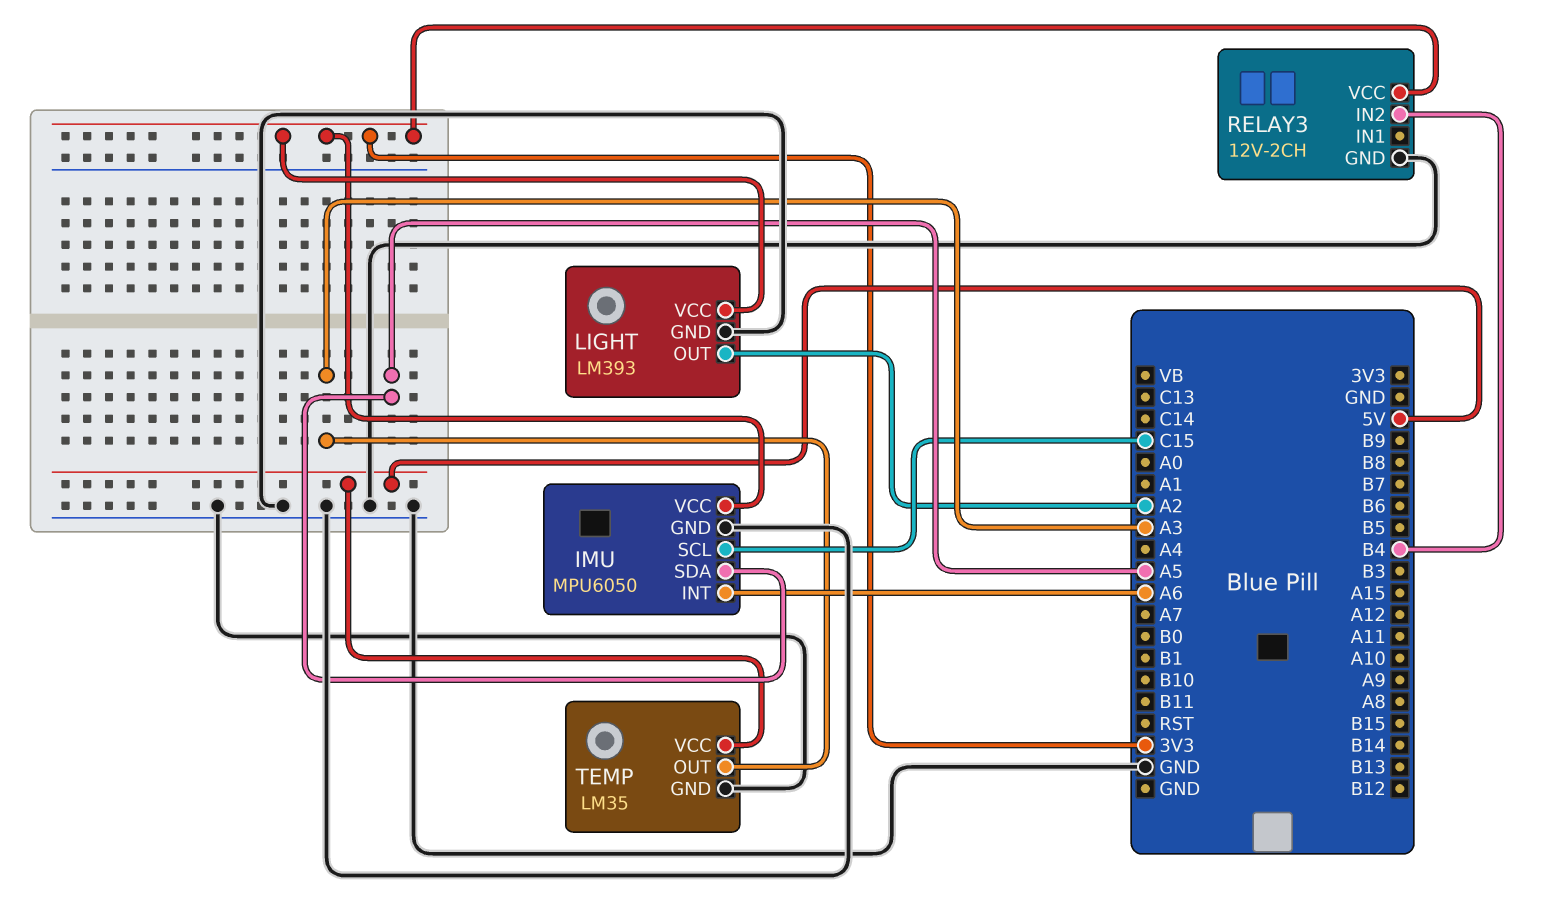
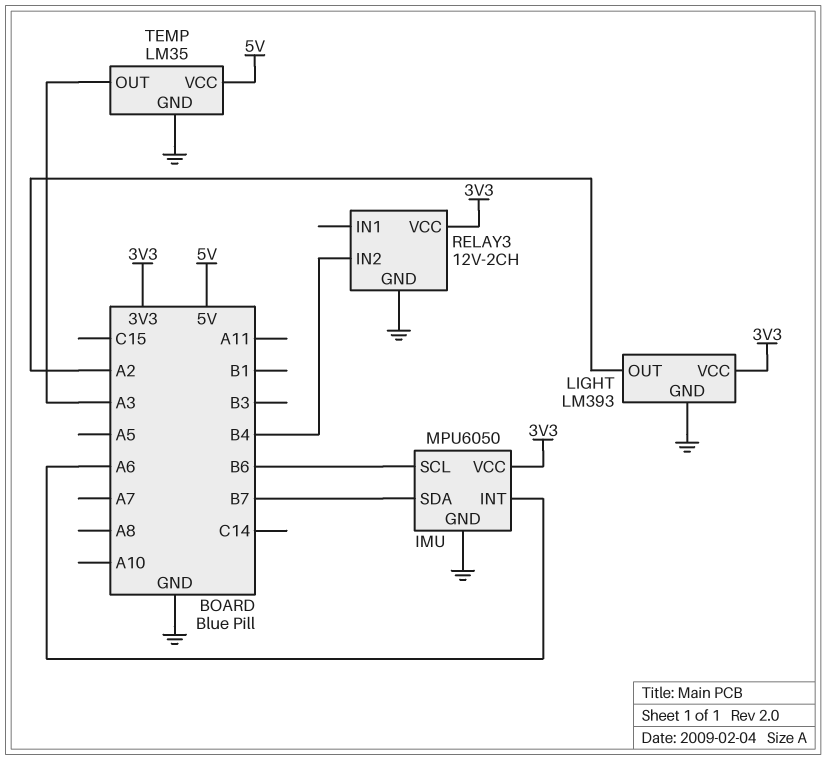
IMU pin SCL: C15 -> B6
IMU pin SDA: A5 -> B7

